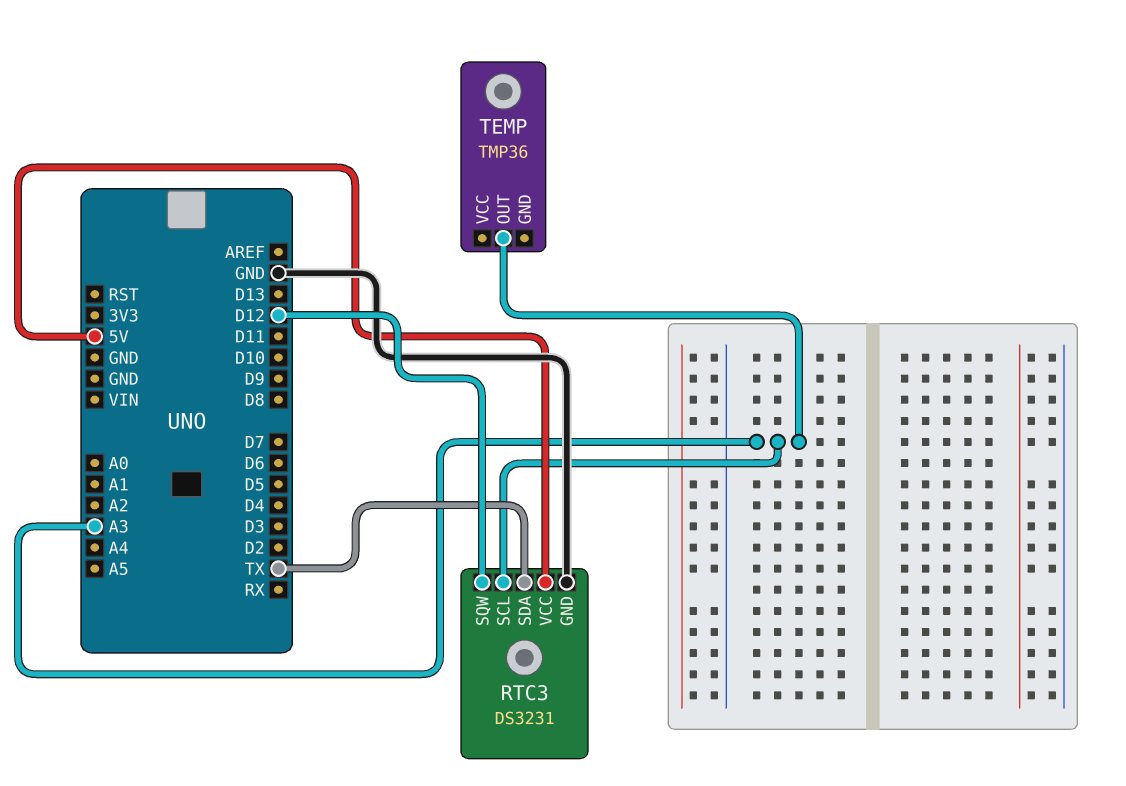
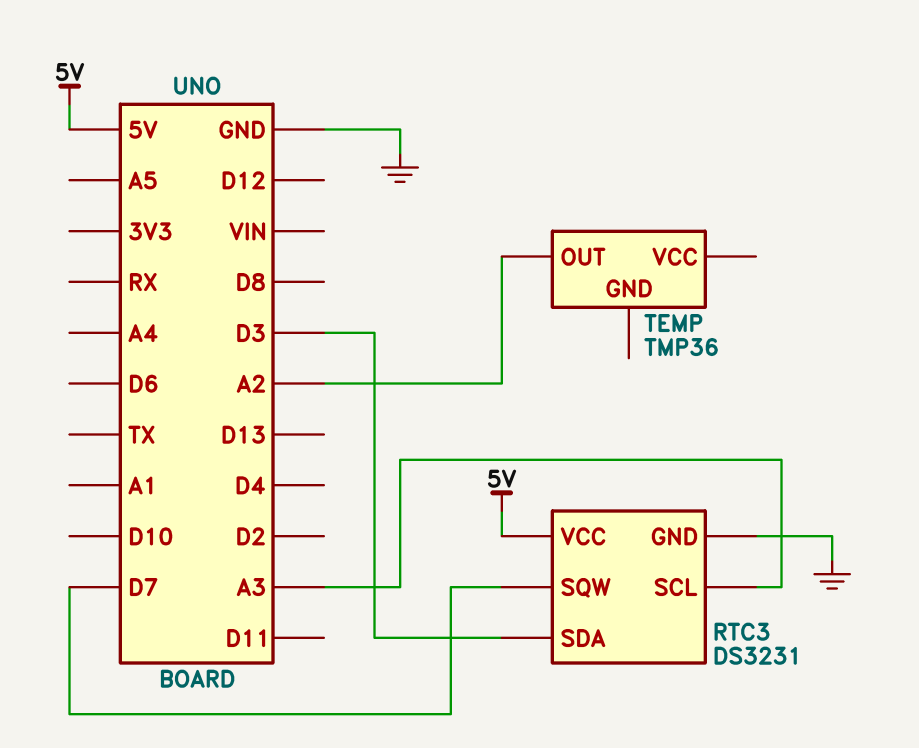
RTC3 pin SDA: TX -> D3
RTC3 pin SQW: D12 -> D7
TEMP pin OUT: A3 -> A2

